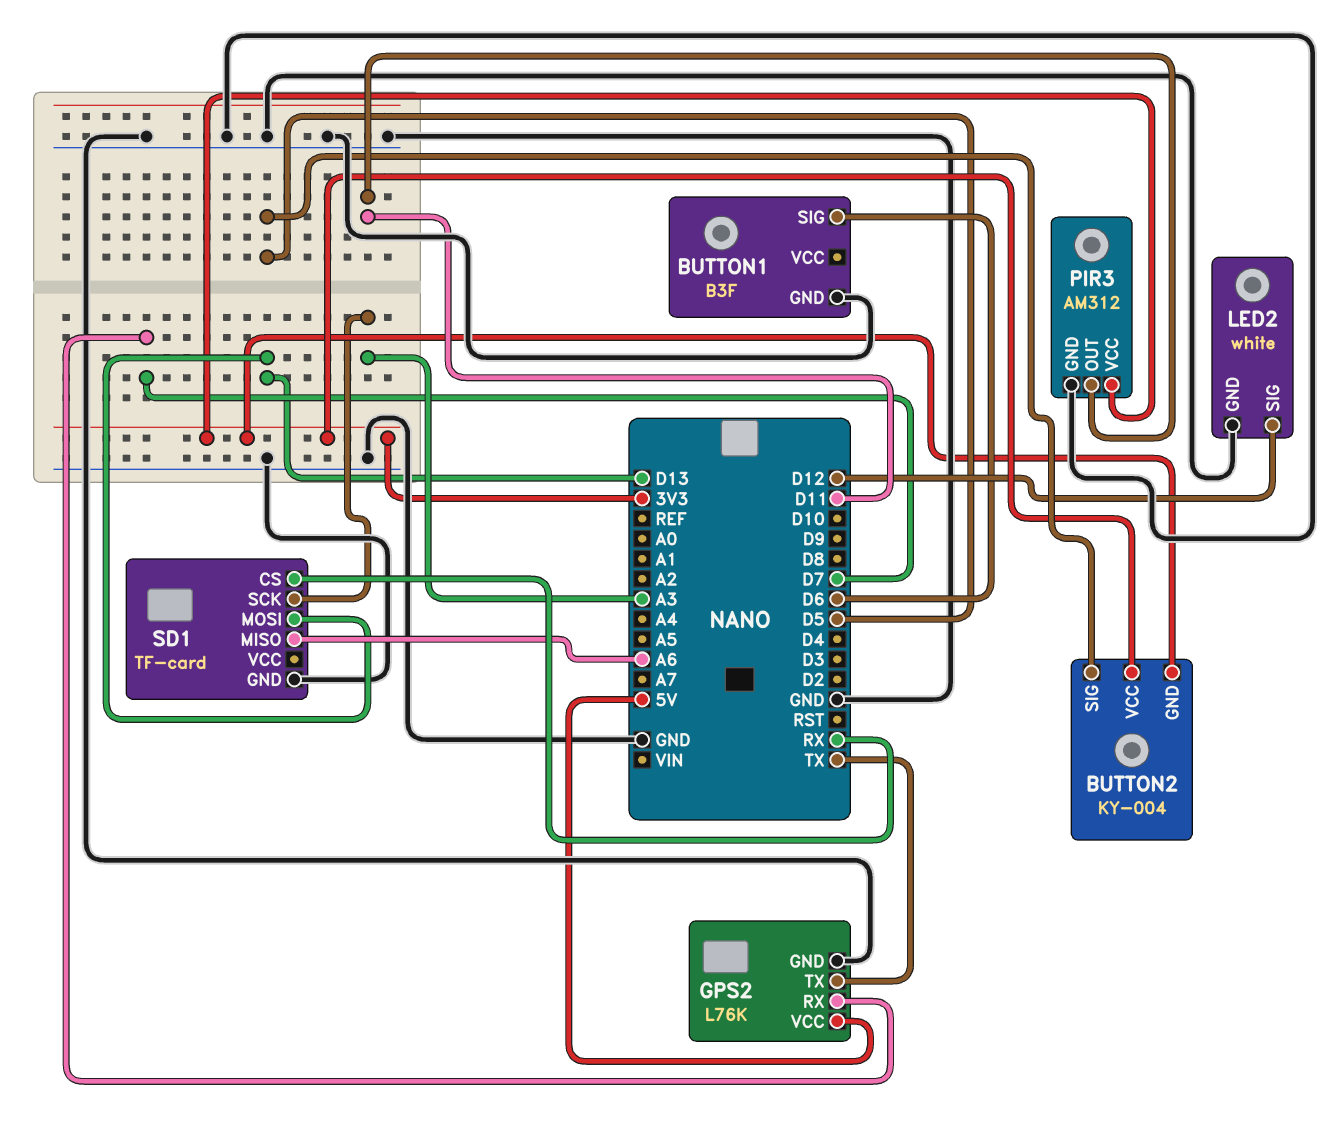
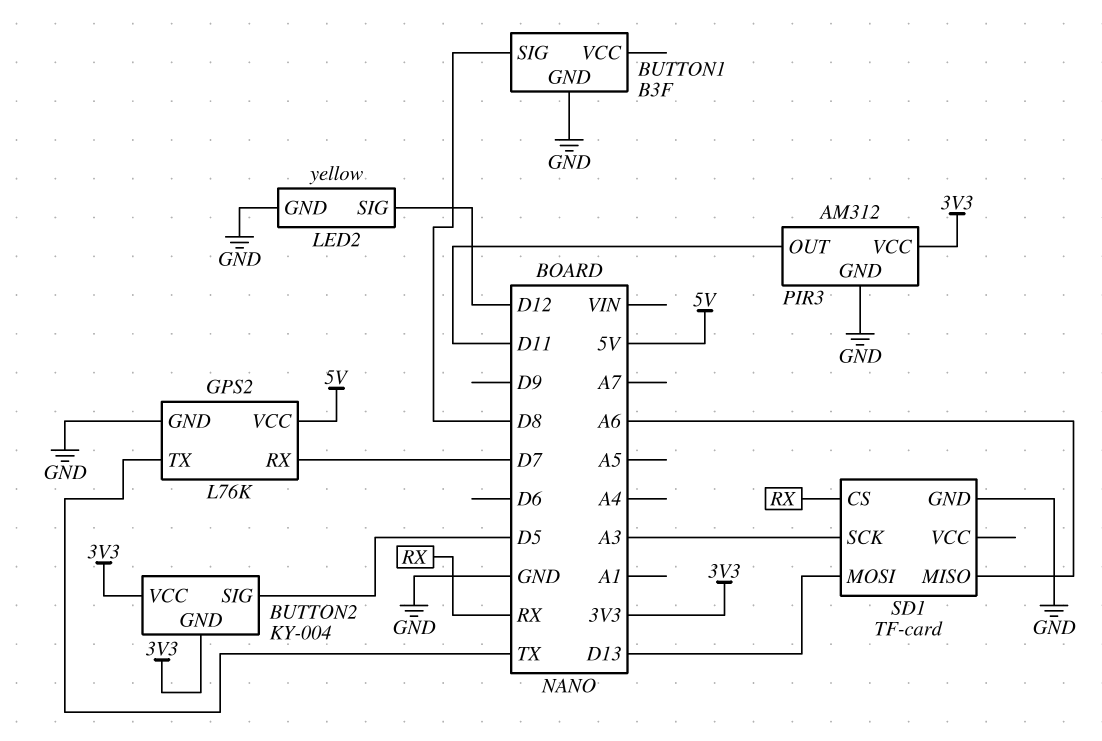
BUTTON1 pin SIG: D6 -> D8
LED2: white -> yellow

